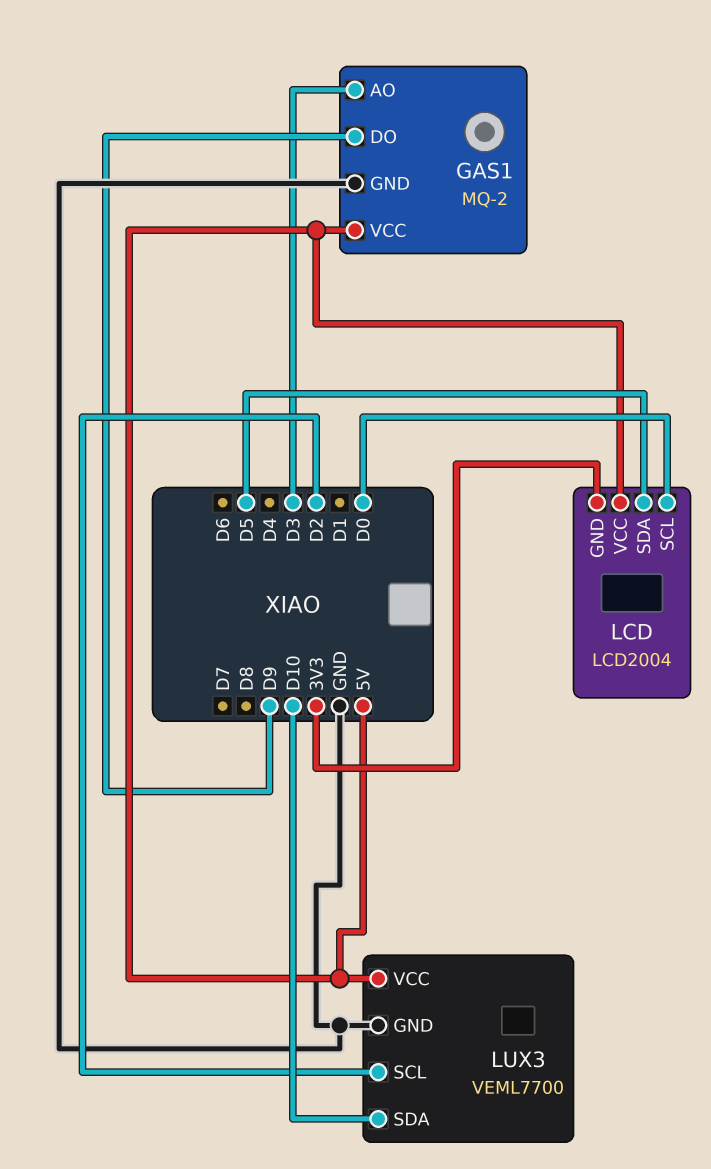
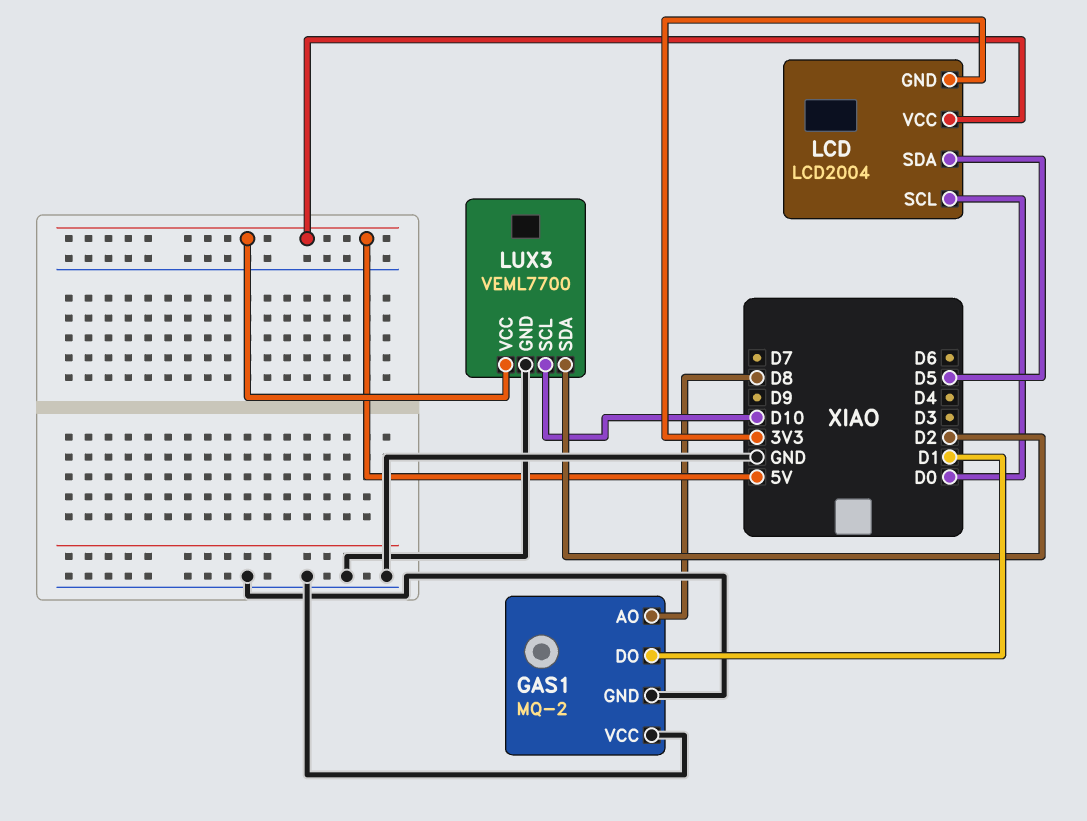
GAS1 pin AO: D3 -> D8
GAS1 pin DO: D9 -> D1
GAS1 pin VCC: 5V -> GND
LUX3 pin SCL: D2 -> D10
LUX3 pin SDA: D10 -> D2

